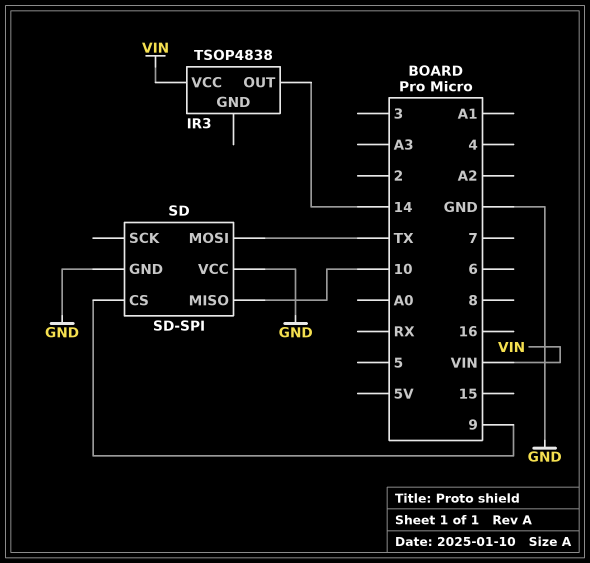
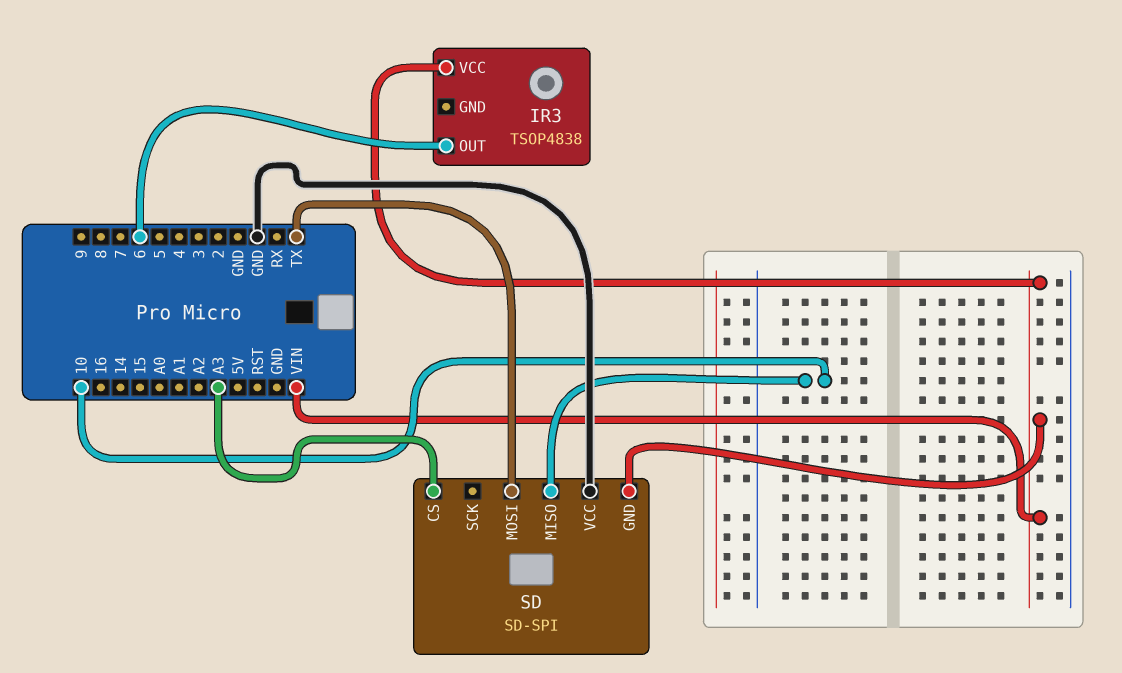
IR3 pin OUT: 14 -> 6
SD pin CS: 9 -> A3
SD pin GND: GND -> VIN

